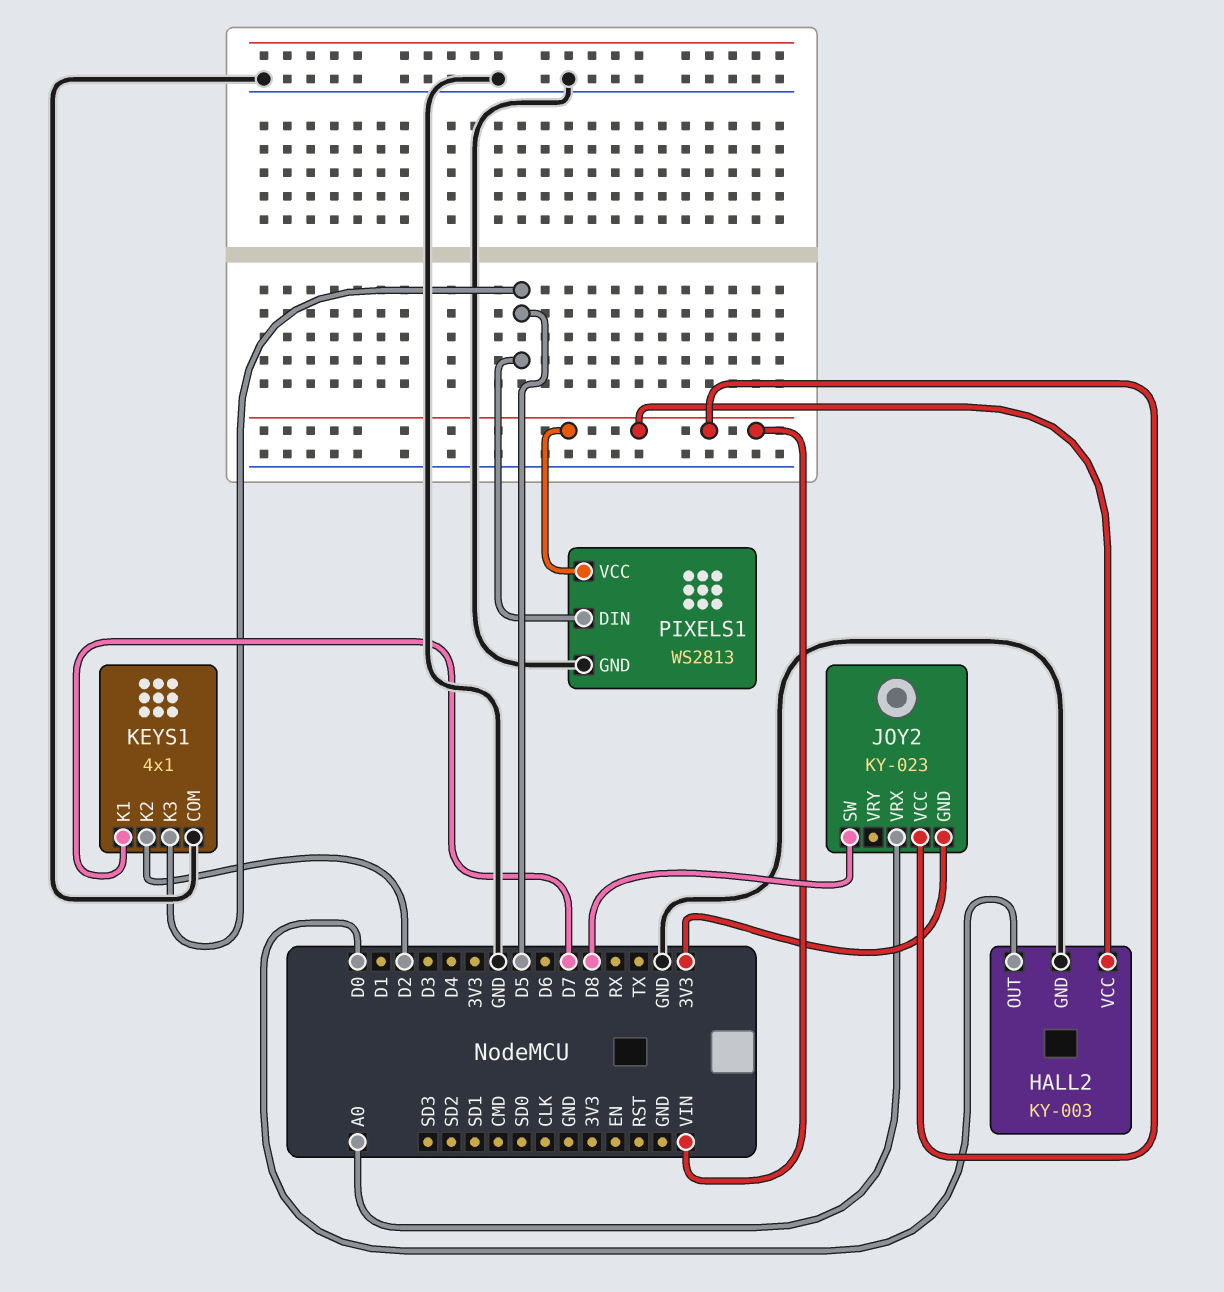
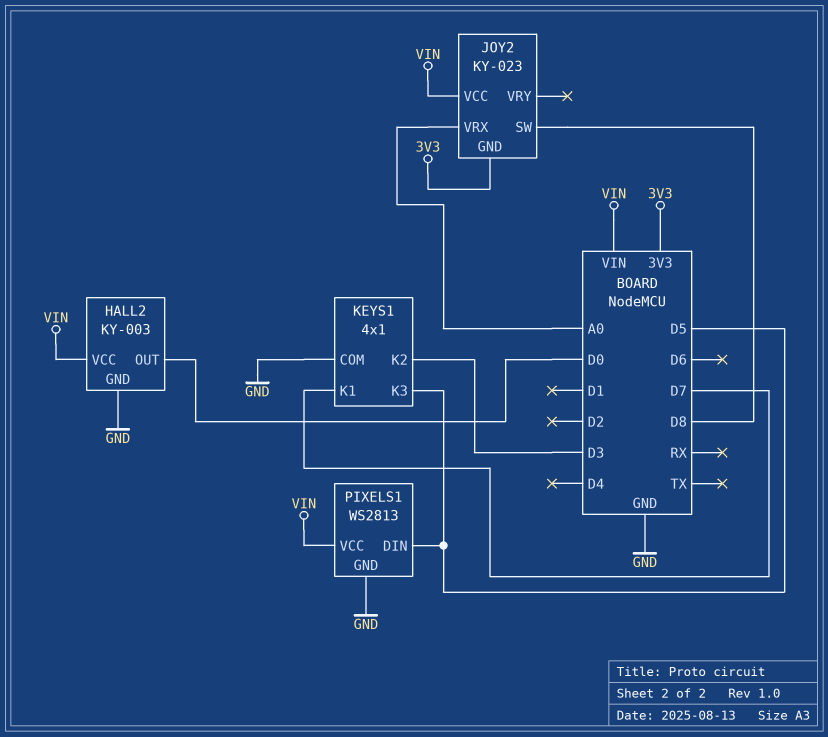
KEYS1 pin K2: D2 -> D3

